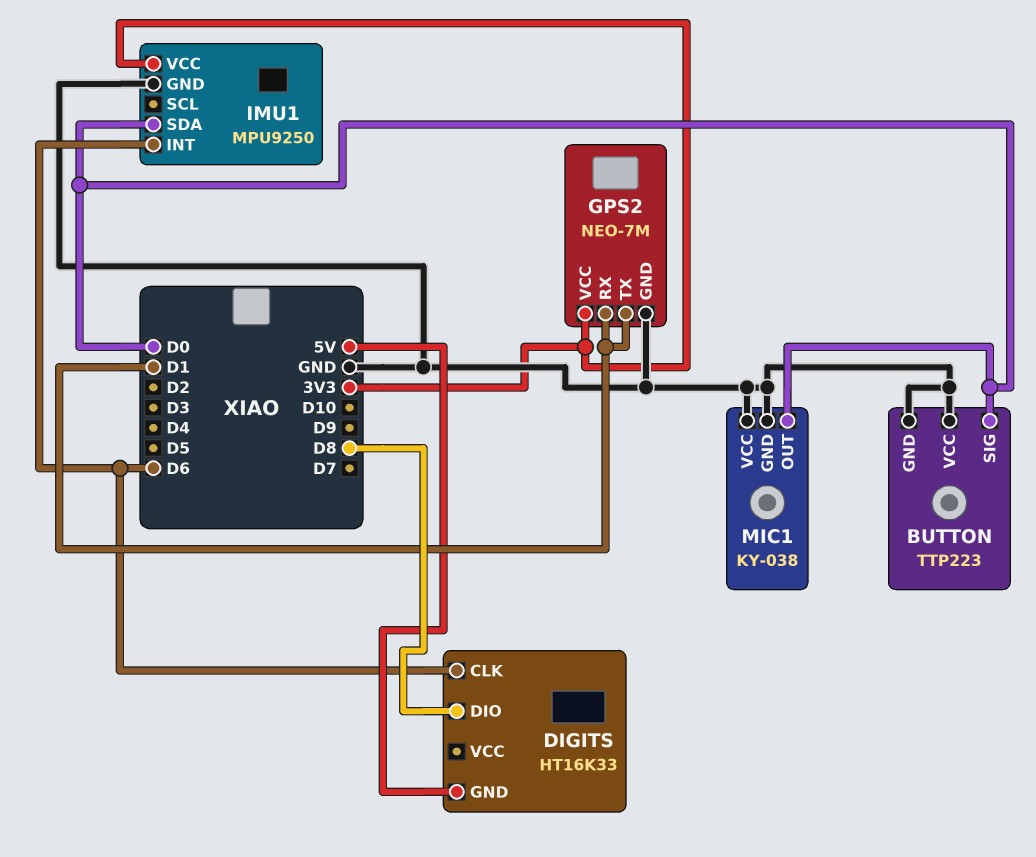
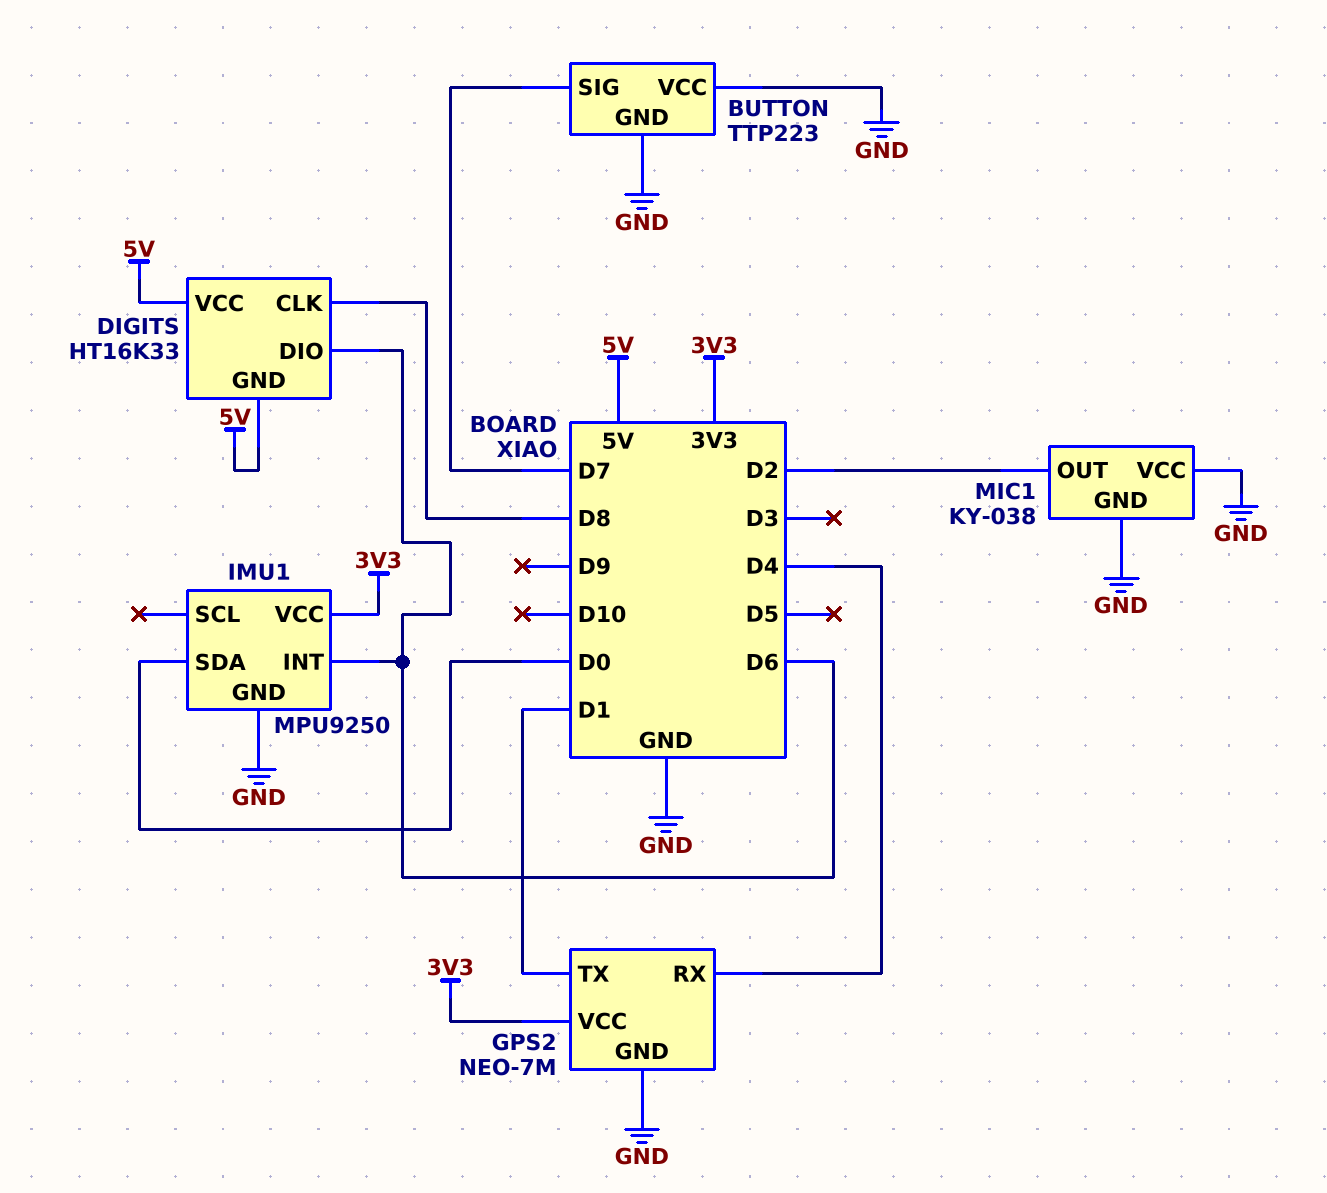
BUTTON pin SIG: D0 -> D7
DIGITS pin CLK: D6 -> D8
DIGITS pin DIO: D8 -> D6
DIGITS pin VCC: none -> 5V
GPS2 pin RX: D1 -> D4
MIC1 pin OUT: D0 -> D2

